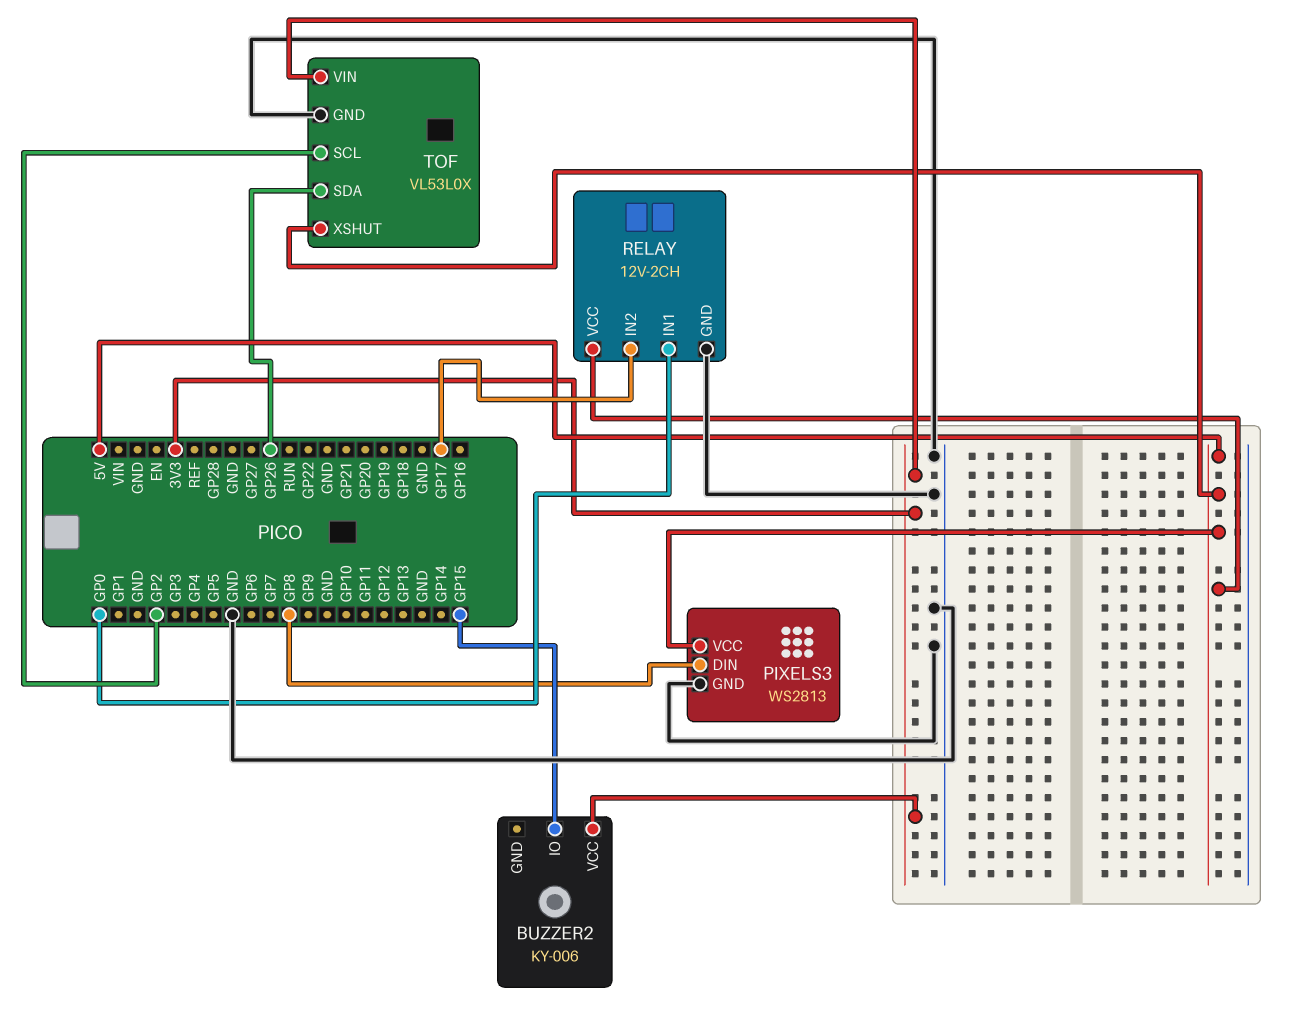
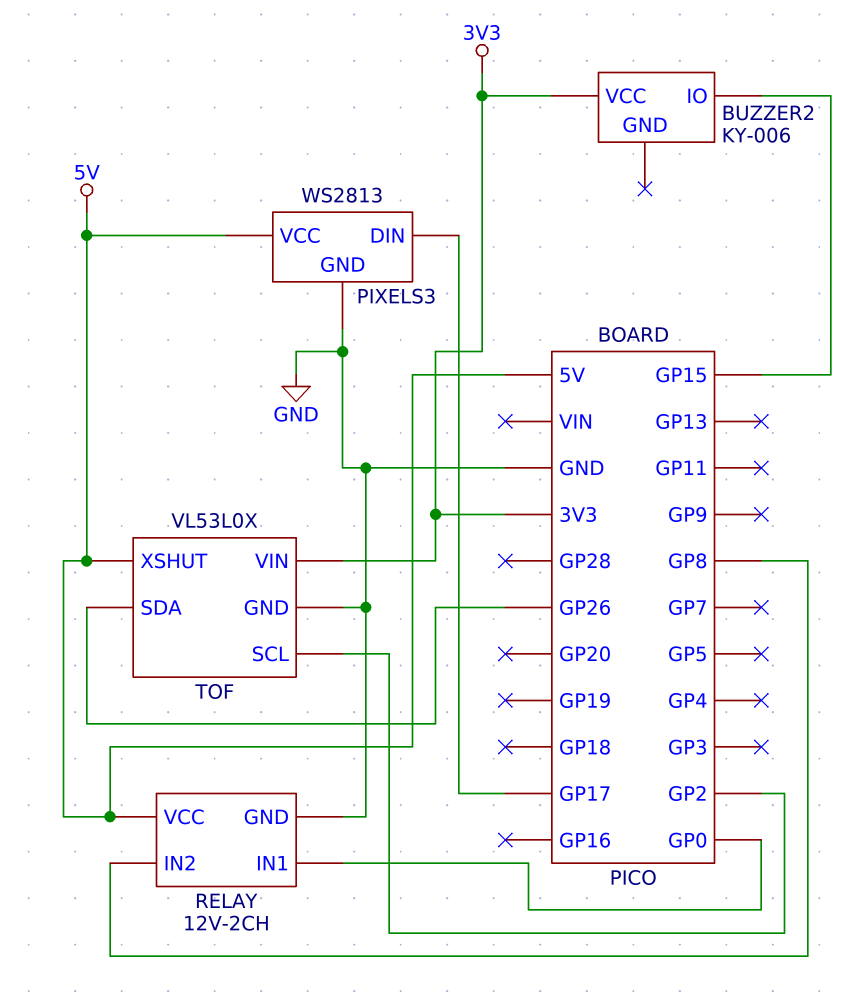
PIXELS3 pin DIN: GP8 -> GP17
RELAY pin IN2: GP17 -> GP8

